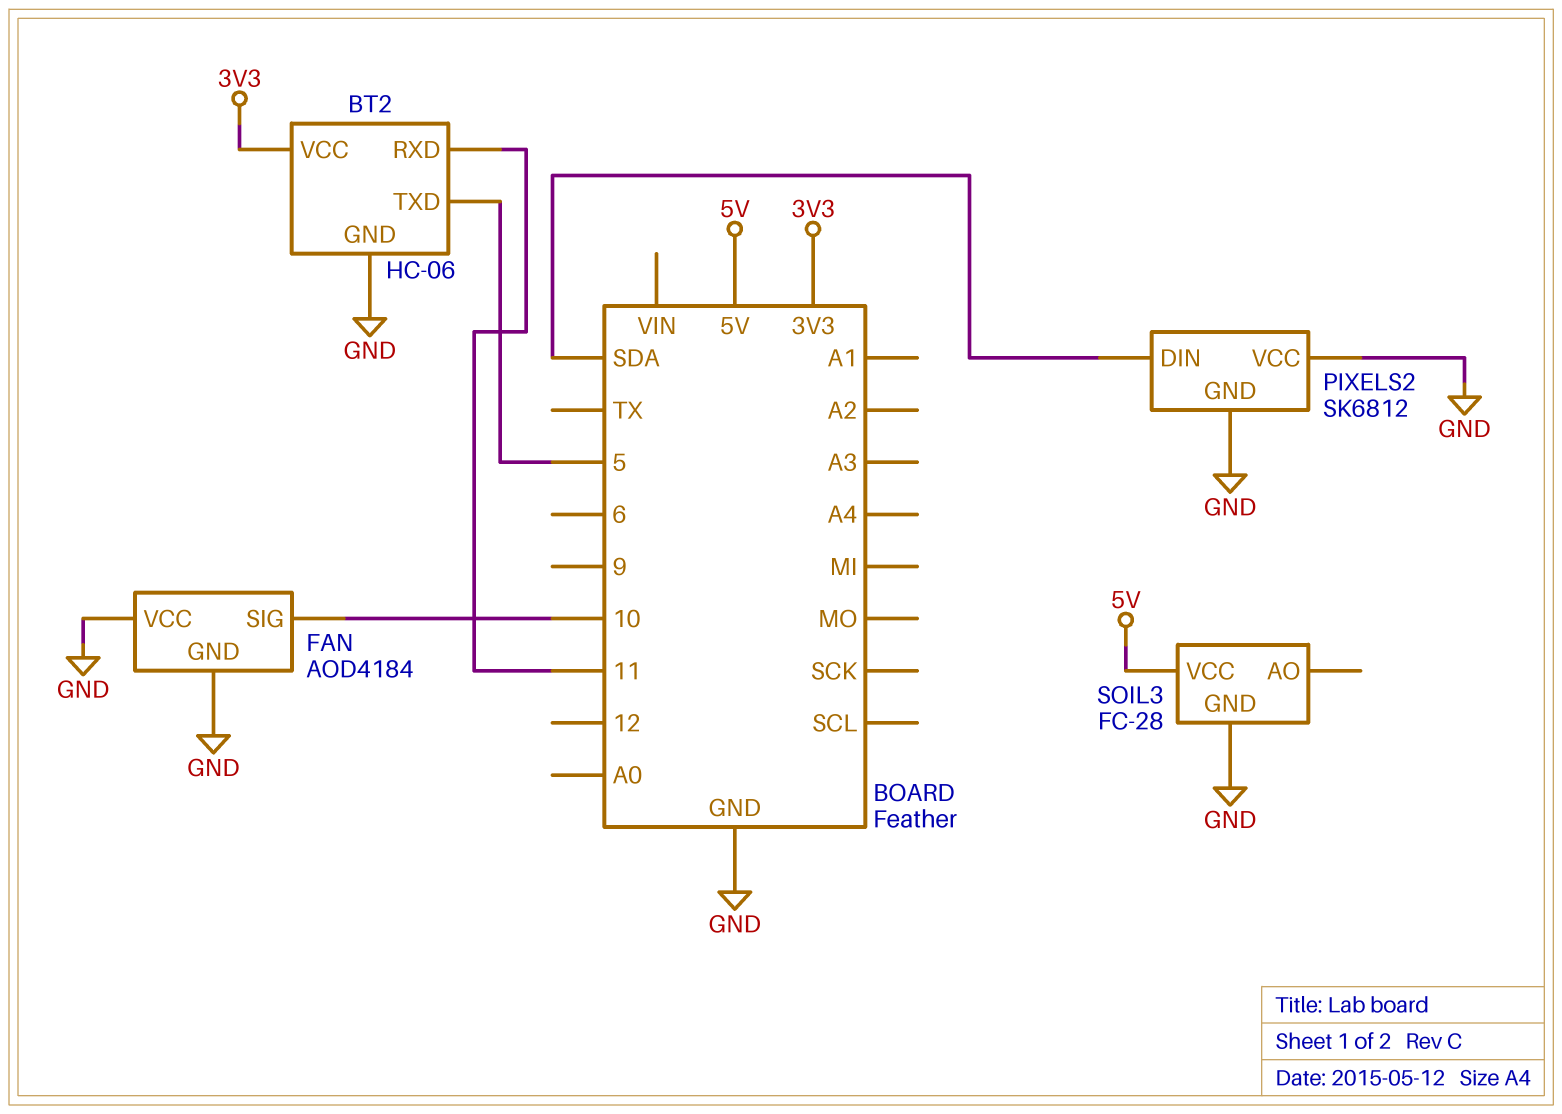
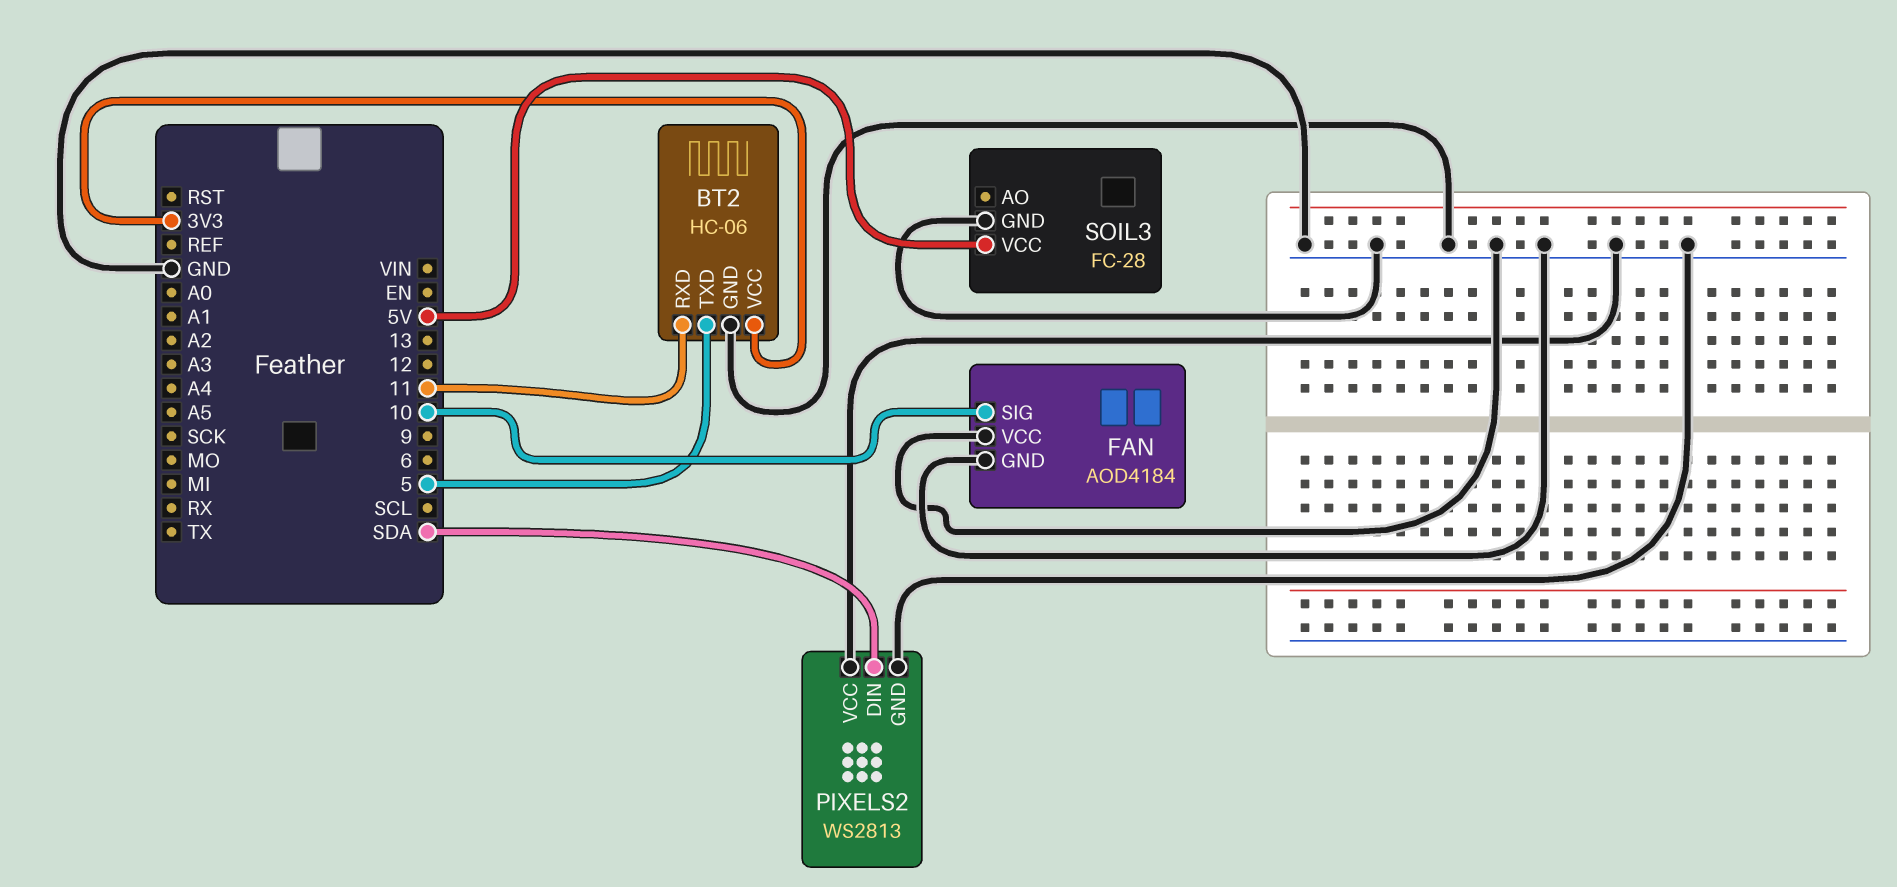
PIXELS2: SK6812 -> WS2813

